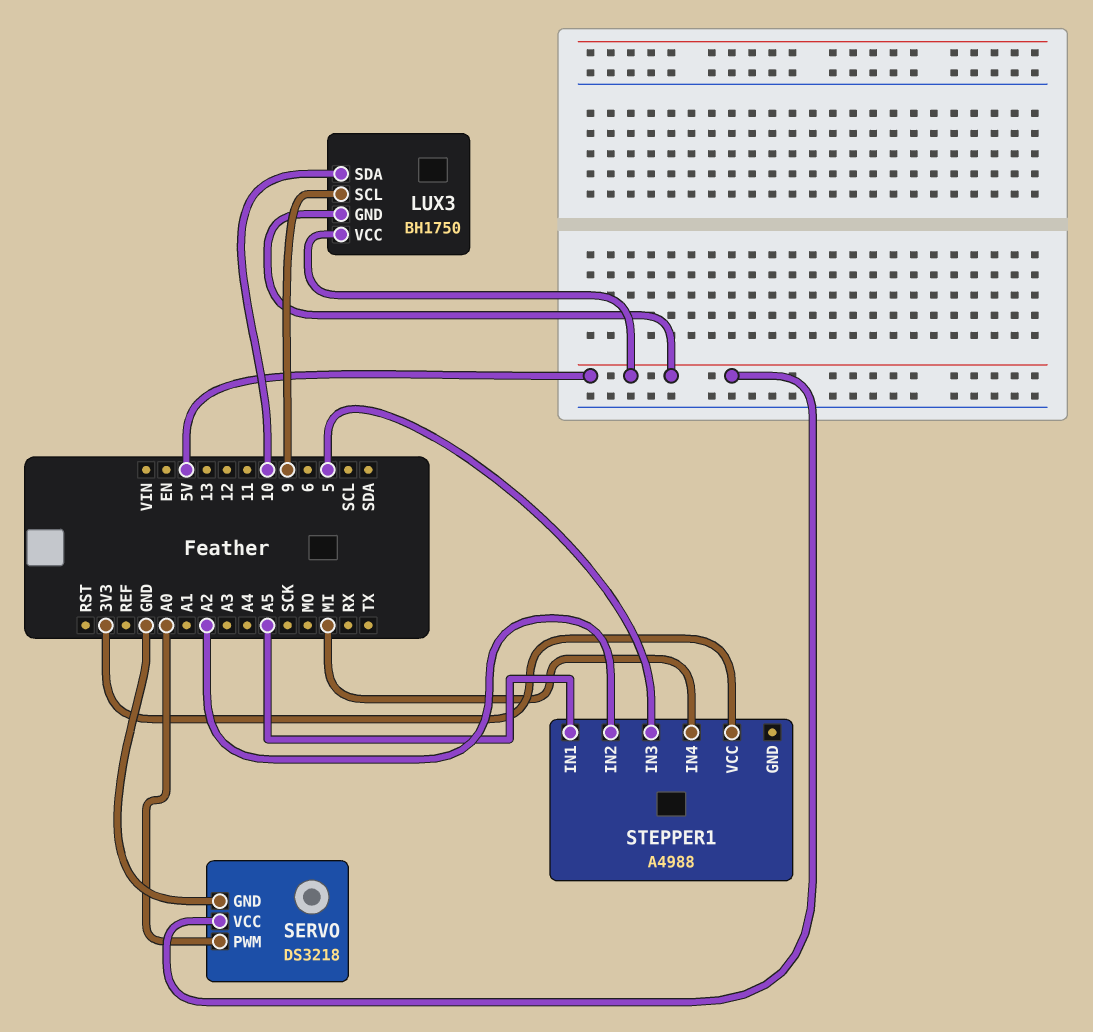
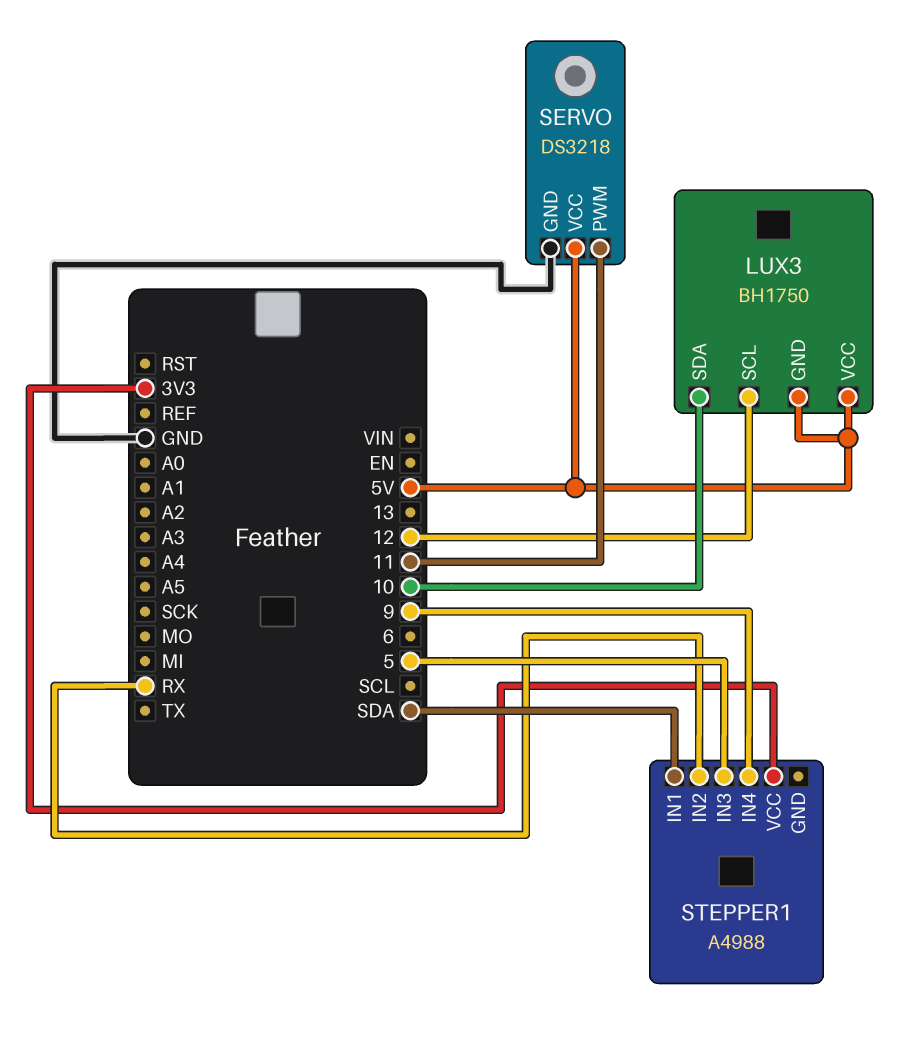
LUX3 pin SCL: 9 -> 12
SERVO pin PWM: A0 -> 11
STEPPER1 pin IN1: A5 -> SDA
STEPPER1 pin IN2: A2 -> RX
STEPPER1 pin IN4: MI -> 9

